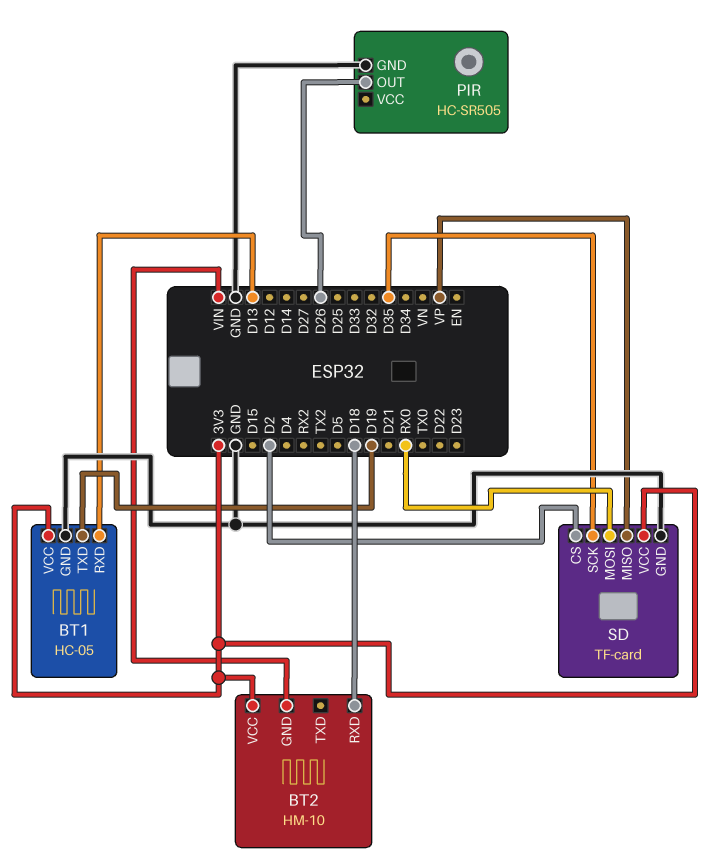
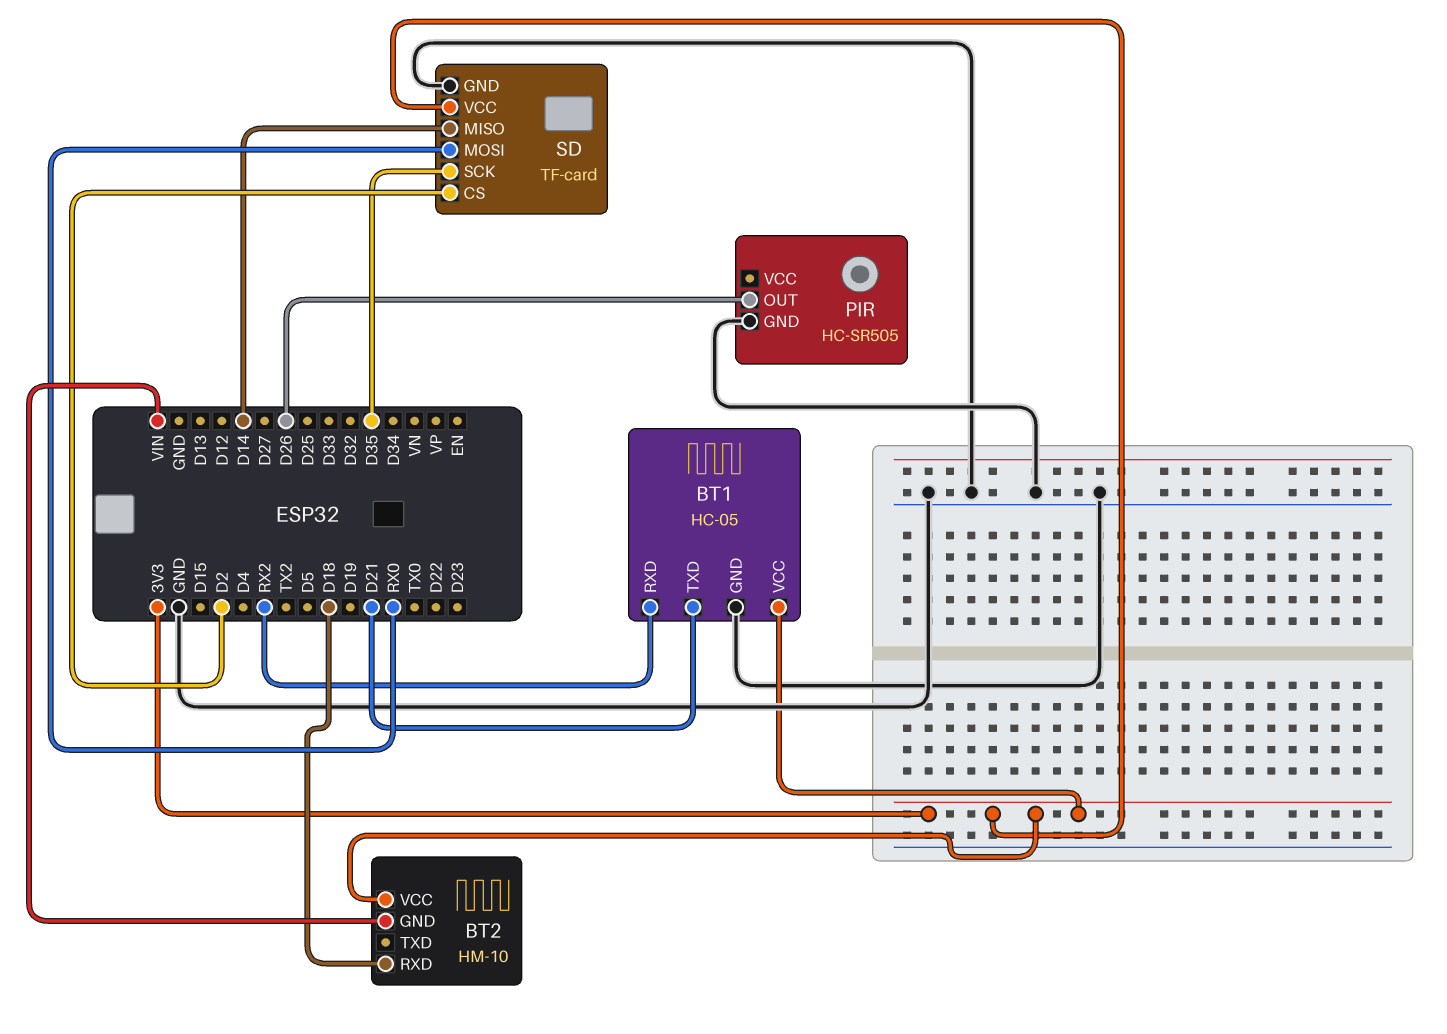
BT1 pin RXD: D13 -> RX2
BT1 pin TXD: D19 -> D21
SD pin MISO: VP -> D14

